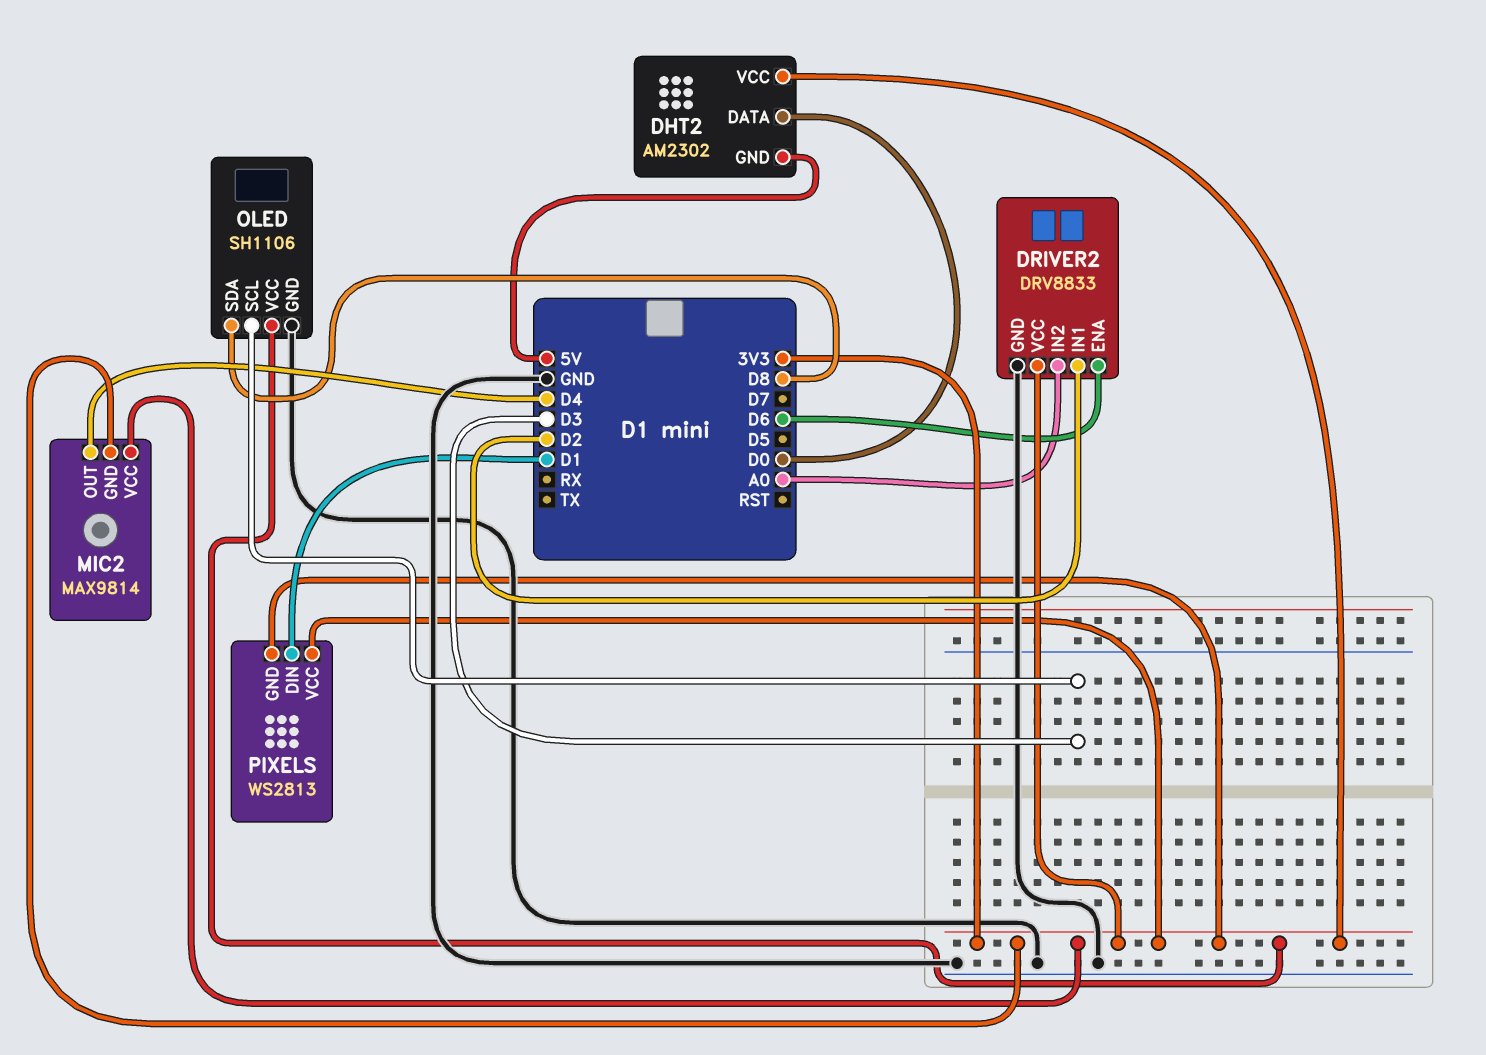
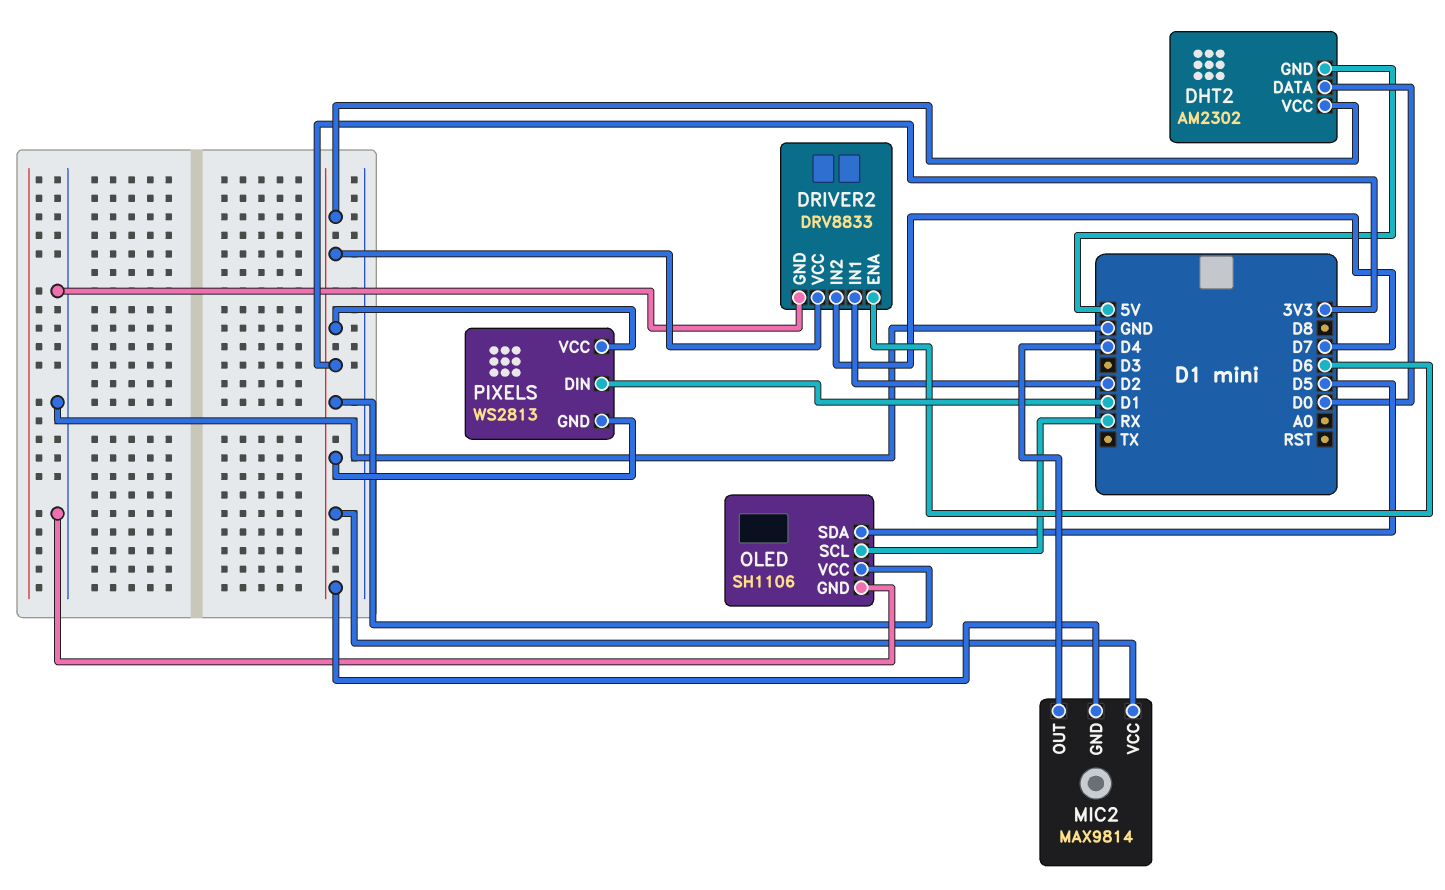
DRIVER2 pin IN2: A0 -> D7
OLED pin SCL: D3 -> RX
OLED pin SDA: D8 -> D5

